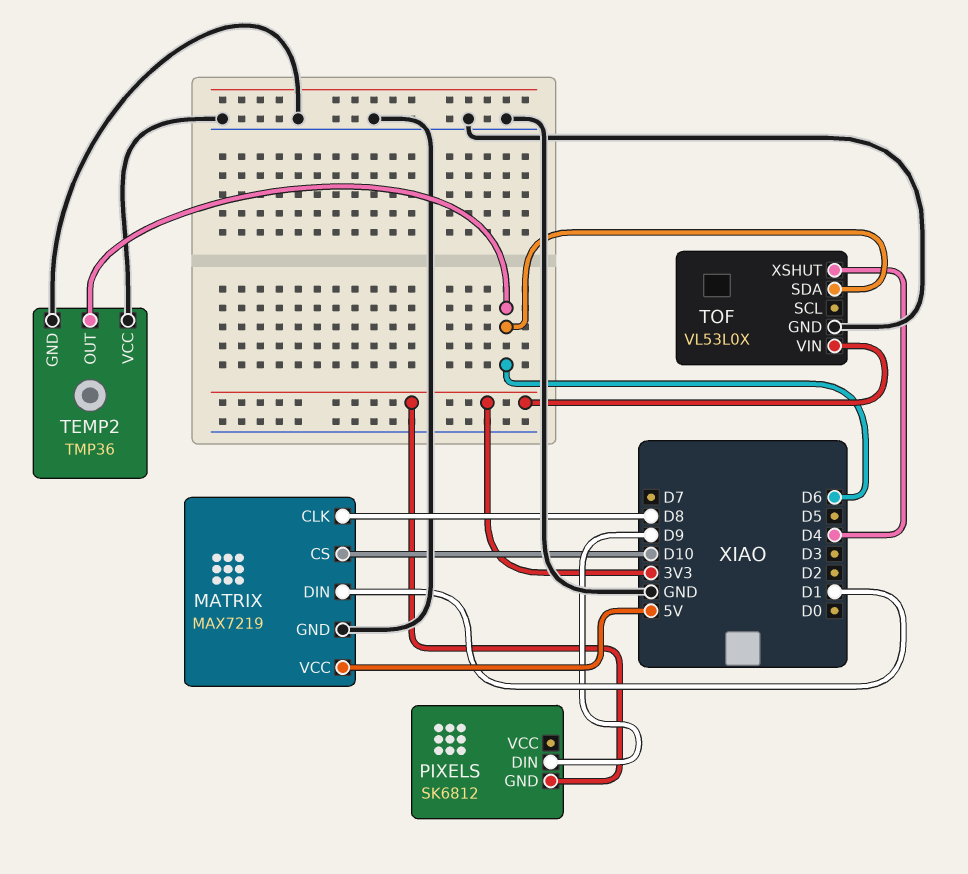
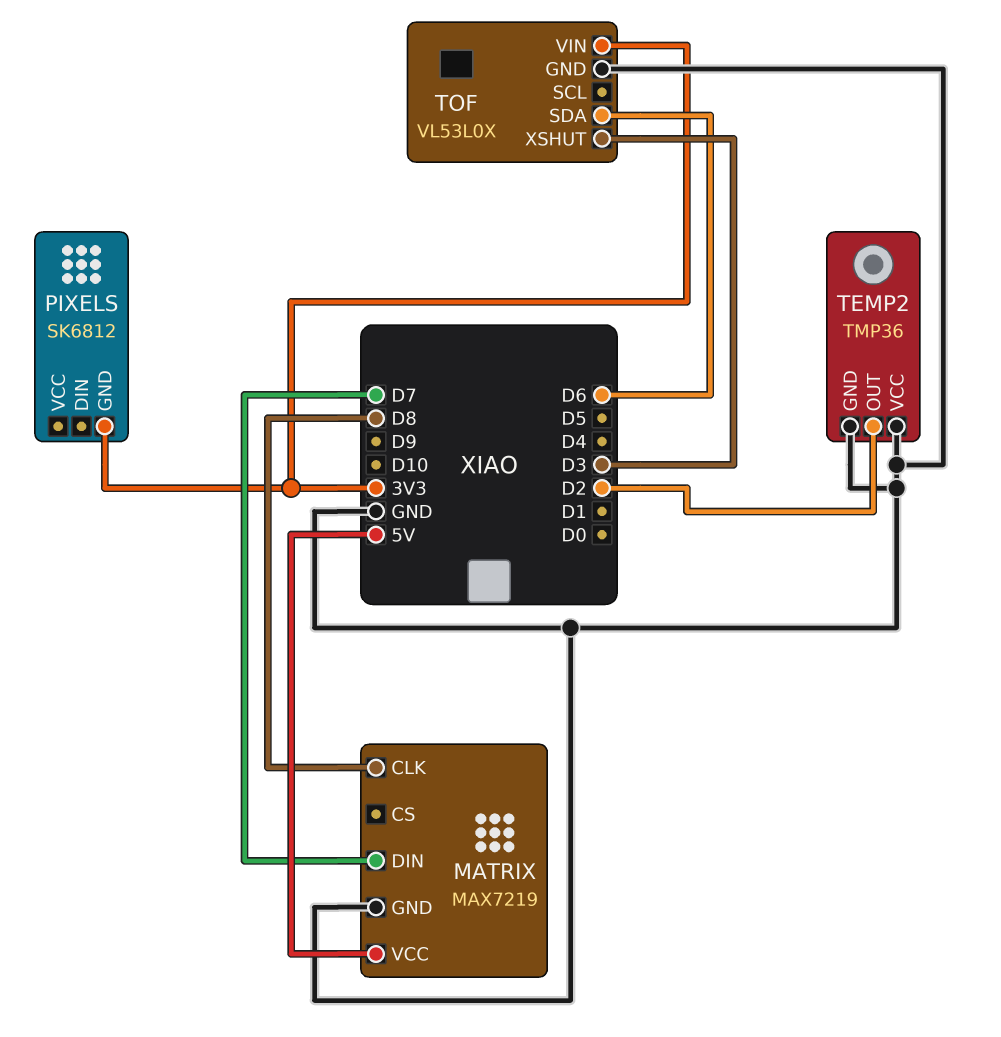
MATRIX pin CS: D10 -> none
MATRIX pin DIN: D1 -> D7
PIXELS pin DIN: D9 -> none
TEMP2 pin OUT: D6 -> D2
TOF pin XSHUT: D4 -> D3

